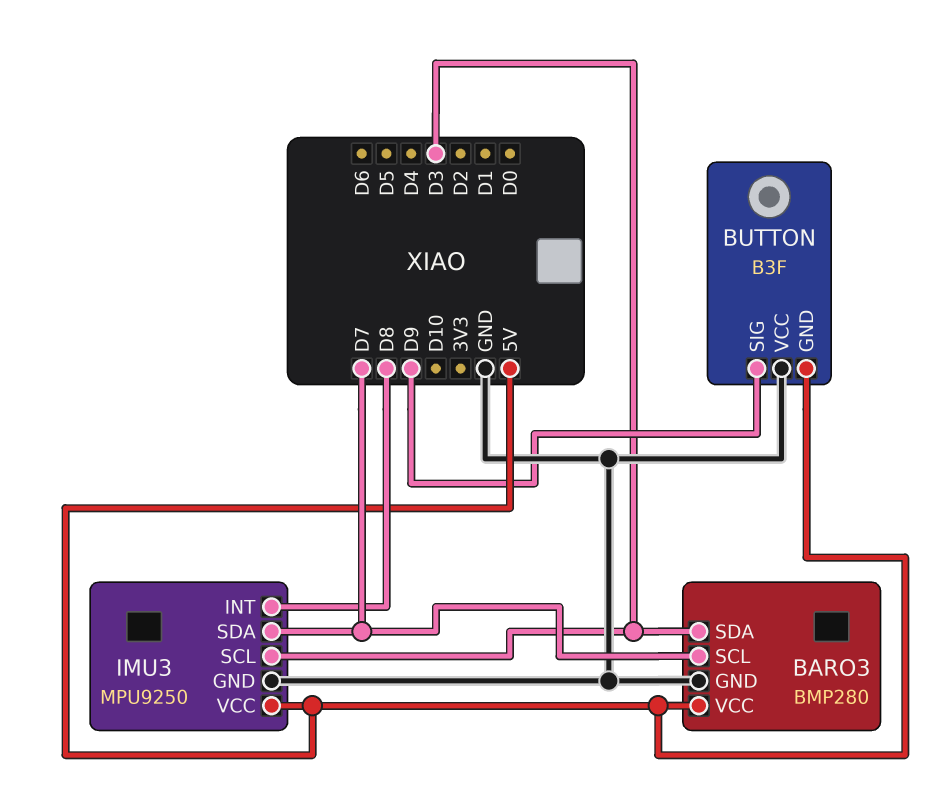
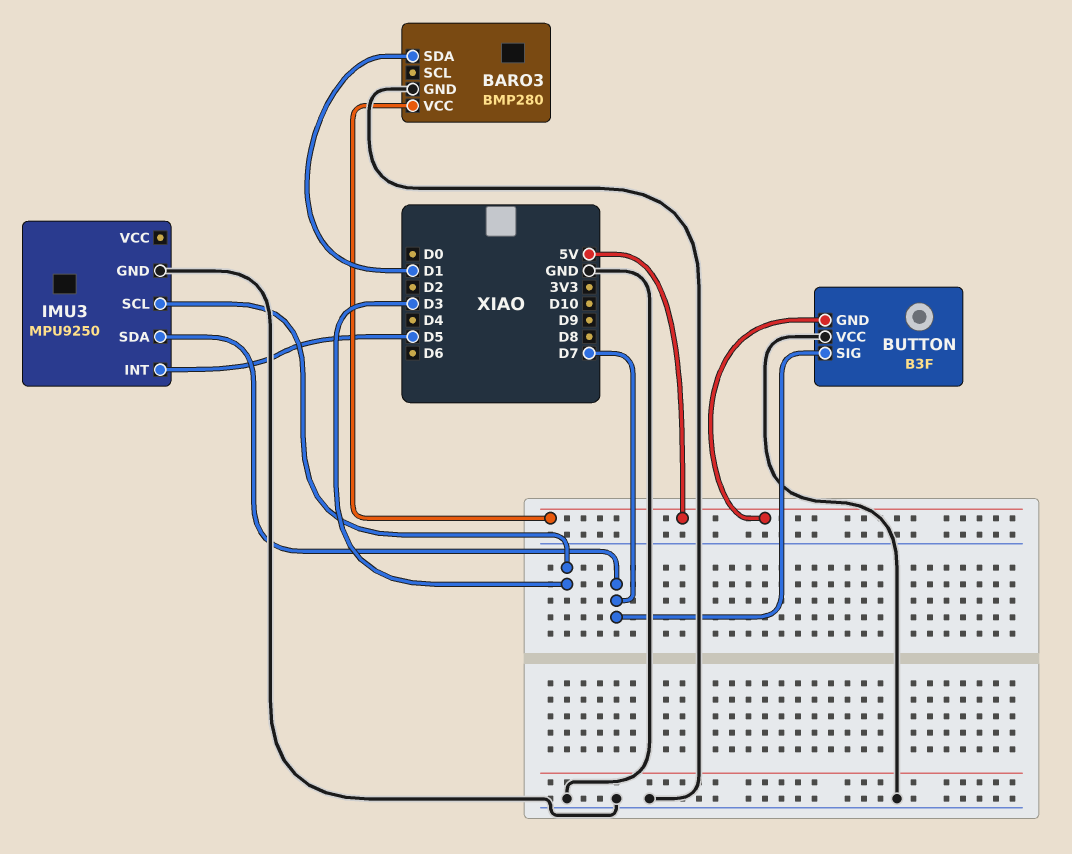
BARO3 pin SCL: D7 -> none
BARO3 pin SDA: D3 -> D1
BUTTON pin SIG: D9 -> D7
IMU3 pin INT: D8 -> D5
IMU3 pin VCC: 5V -> none

